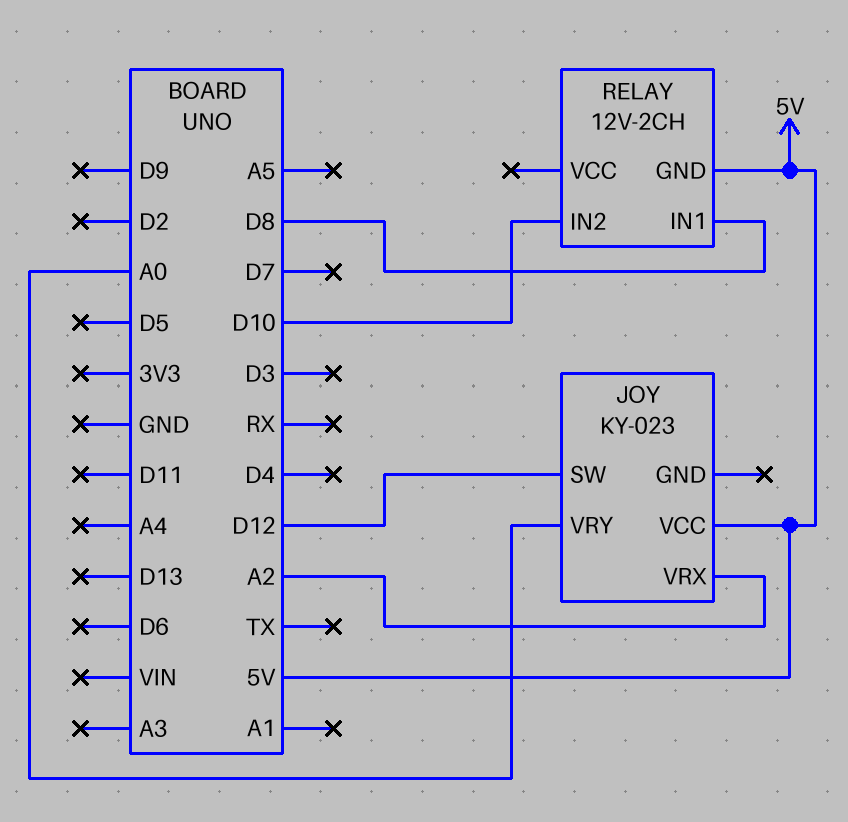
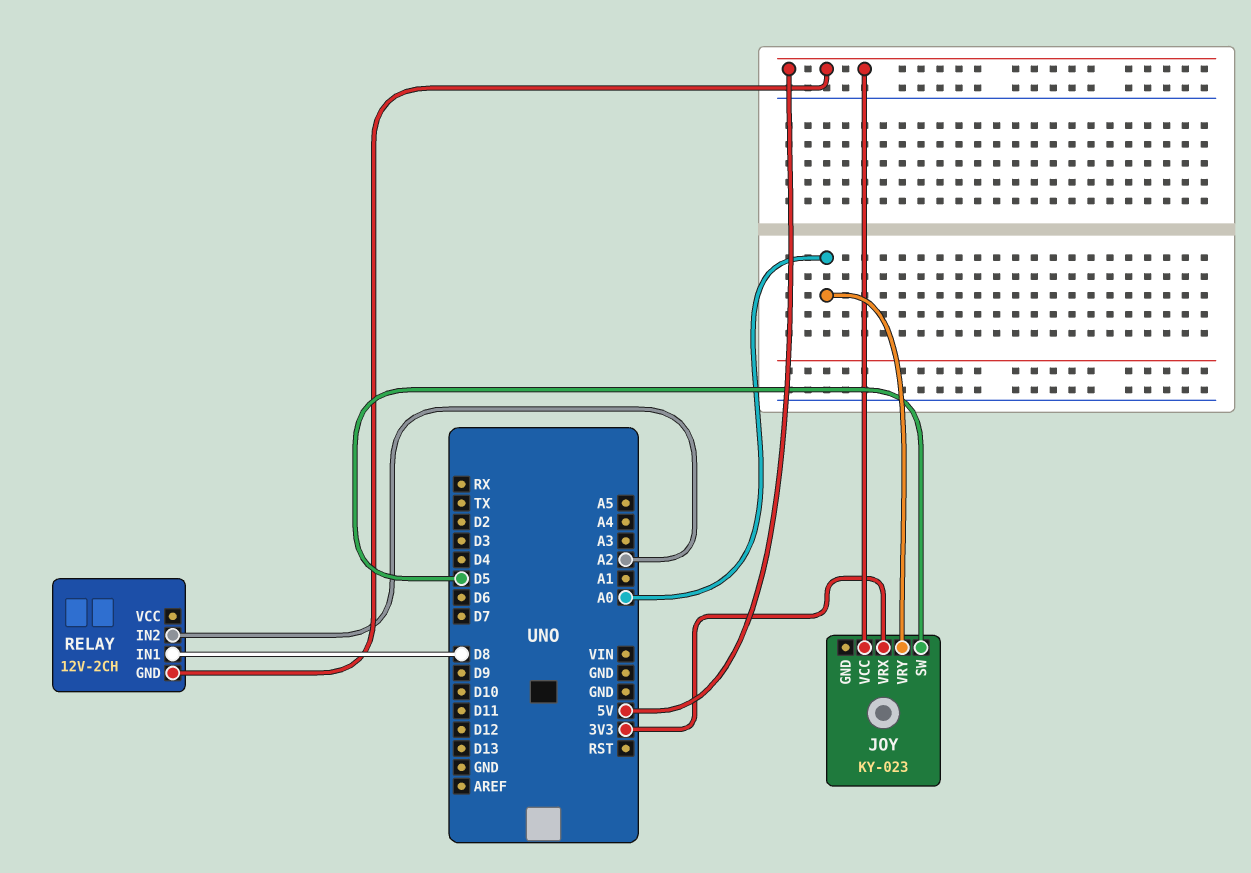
JOY pin SW: D12 -> D5
JOY pin VRX: A2 -> 3V3
RELAY pin IN2: D10 -> A2

